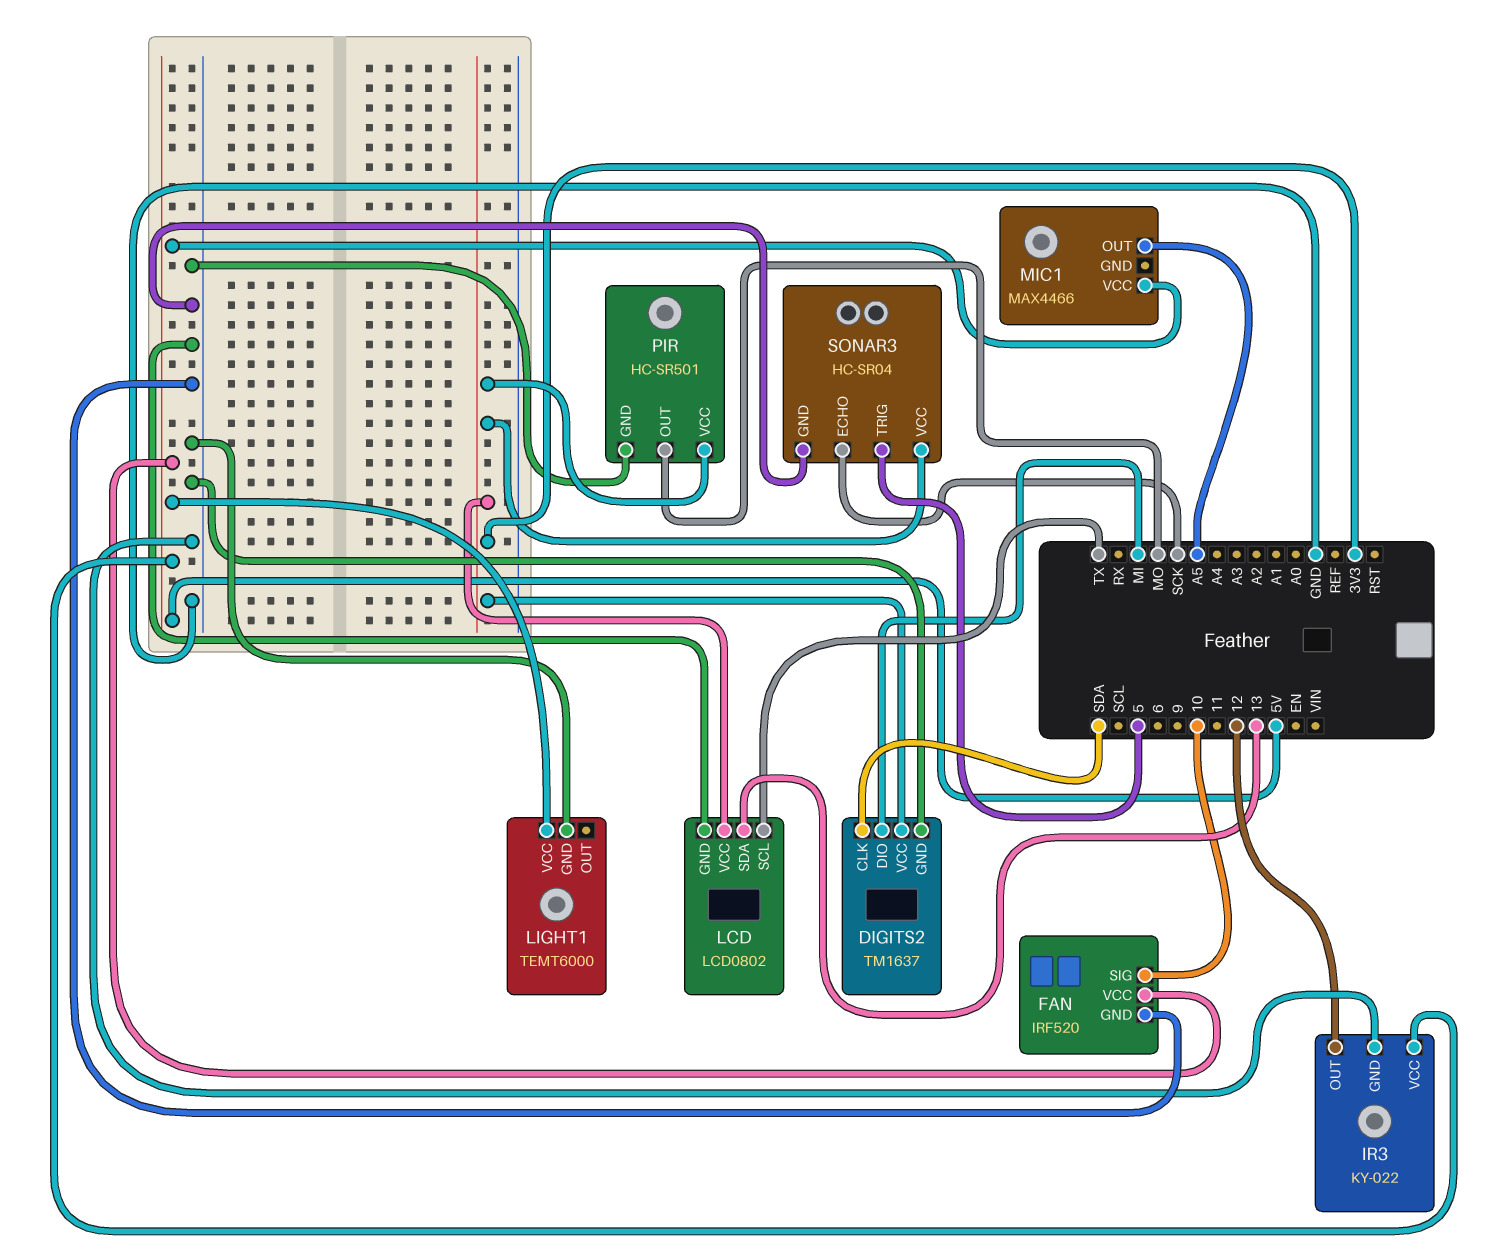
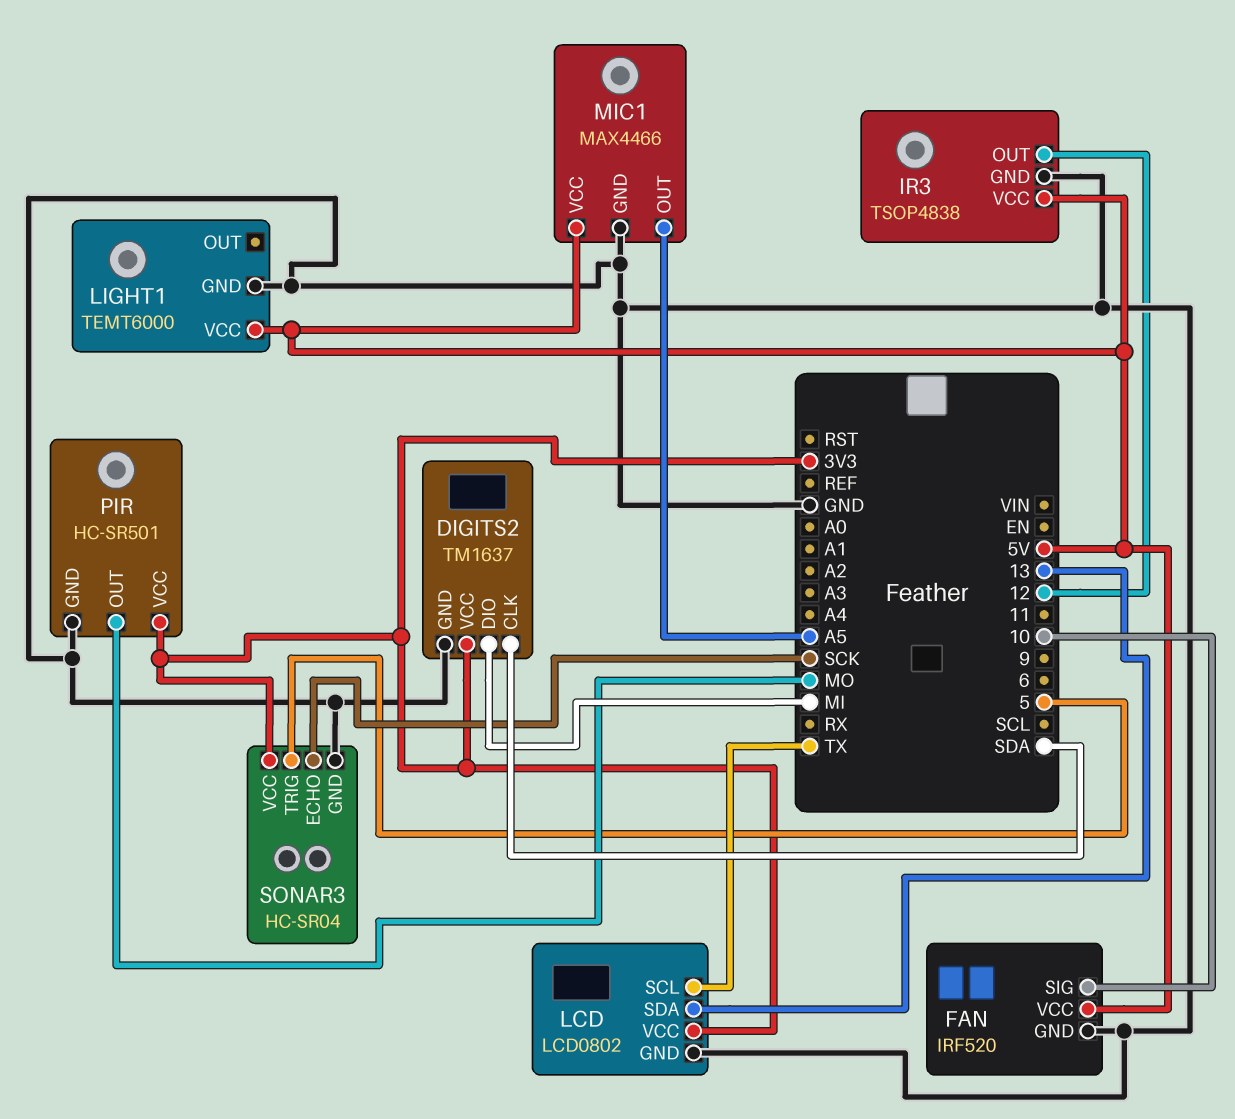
IR3: KY-022 -> TSOP4838
MIC1 pin GND: none -> GND

